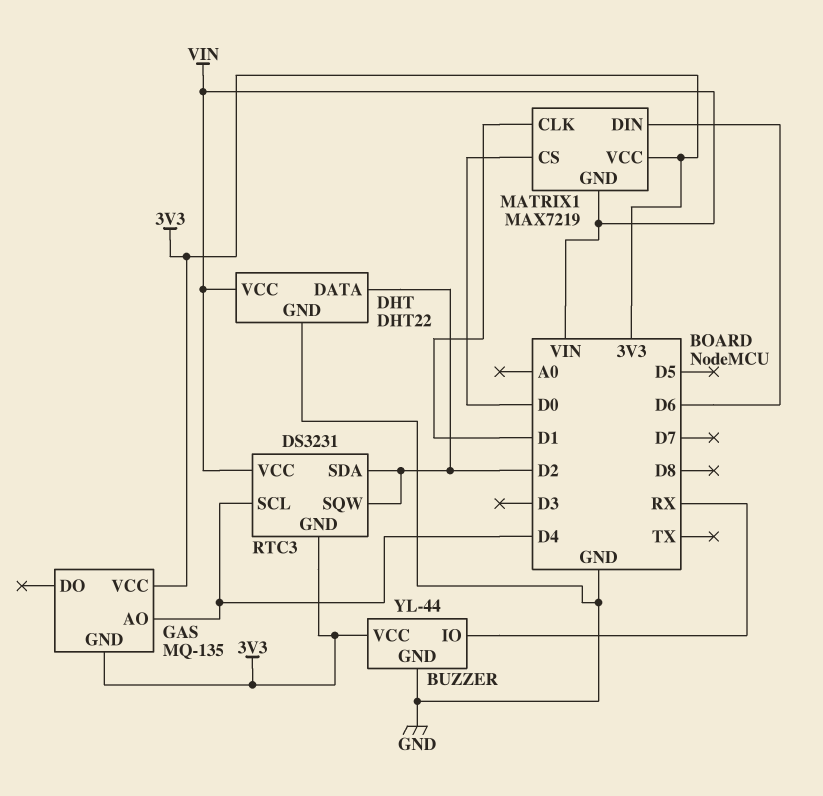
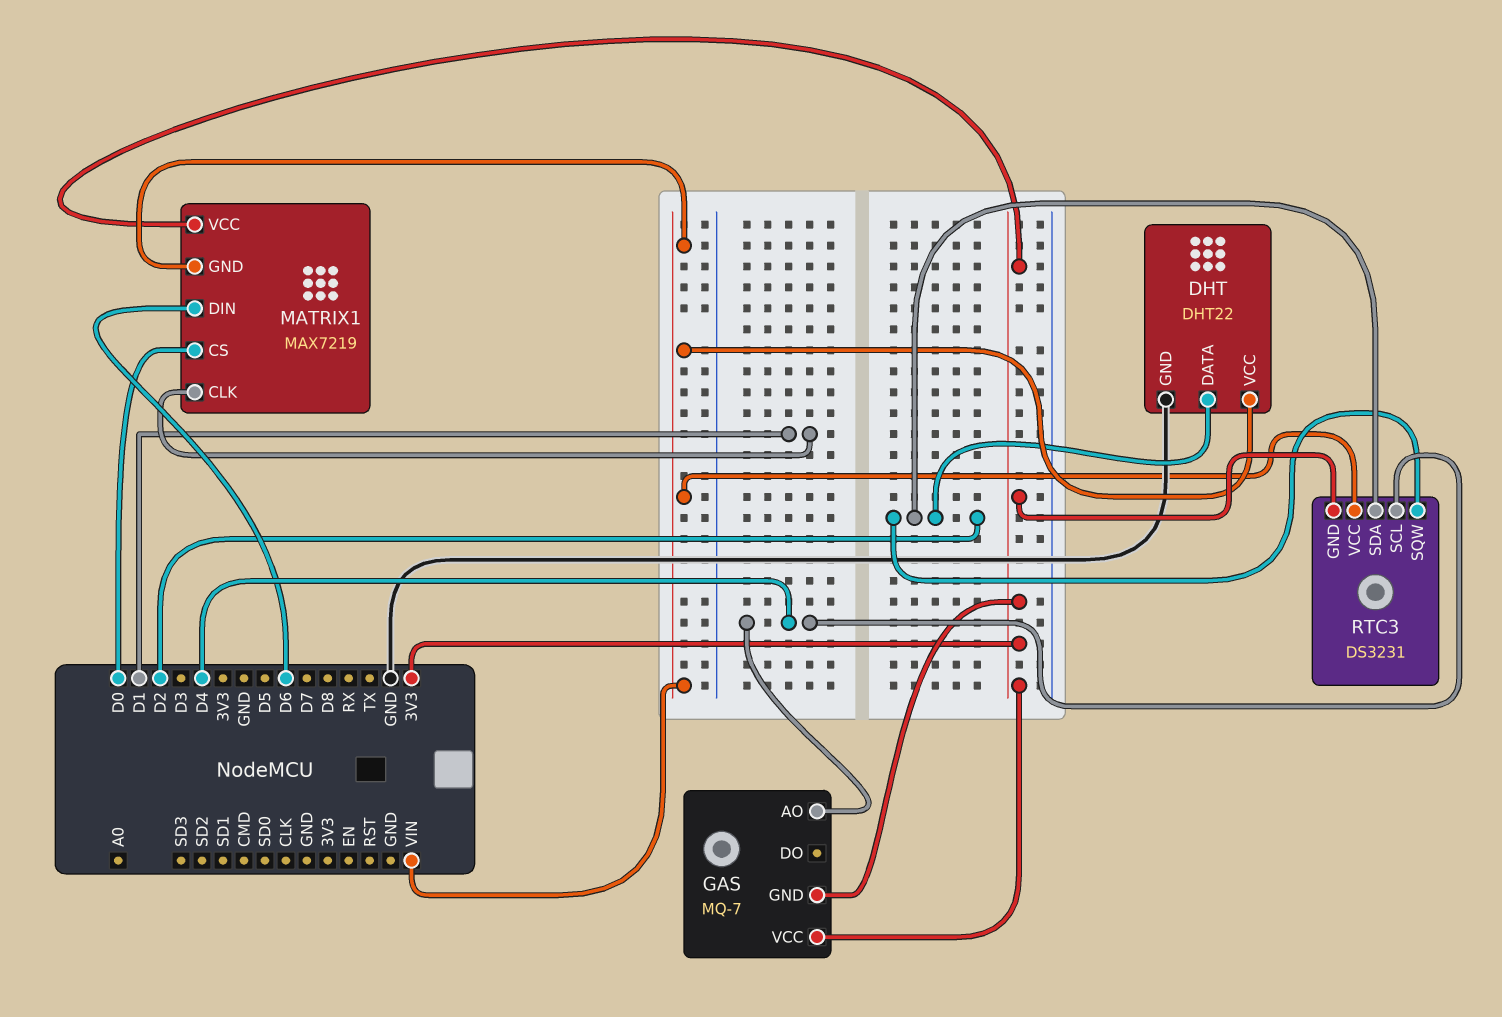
BUZZER: YL-44 -> none
BUZZER pin GND: GND -> none
BUZZER pin IO: RX -> none
BUZZER pin VCC: 3V3 -> none
GAS: MQ-135 -> MQ-7

